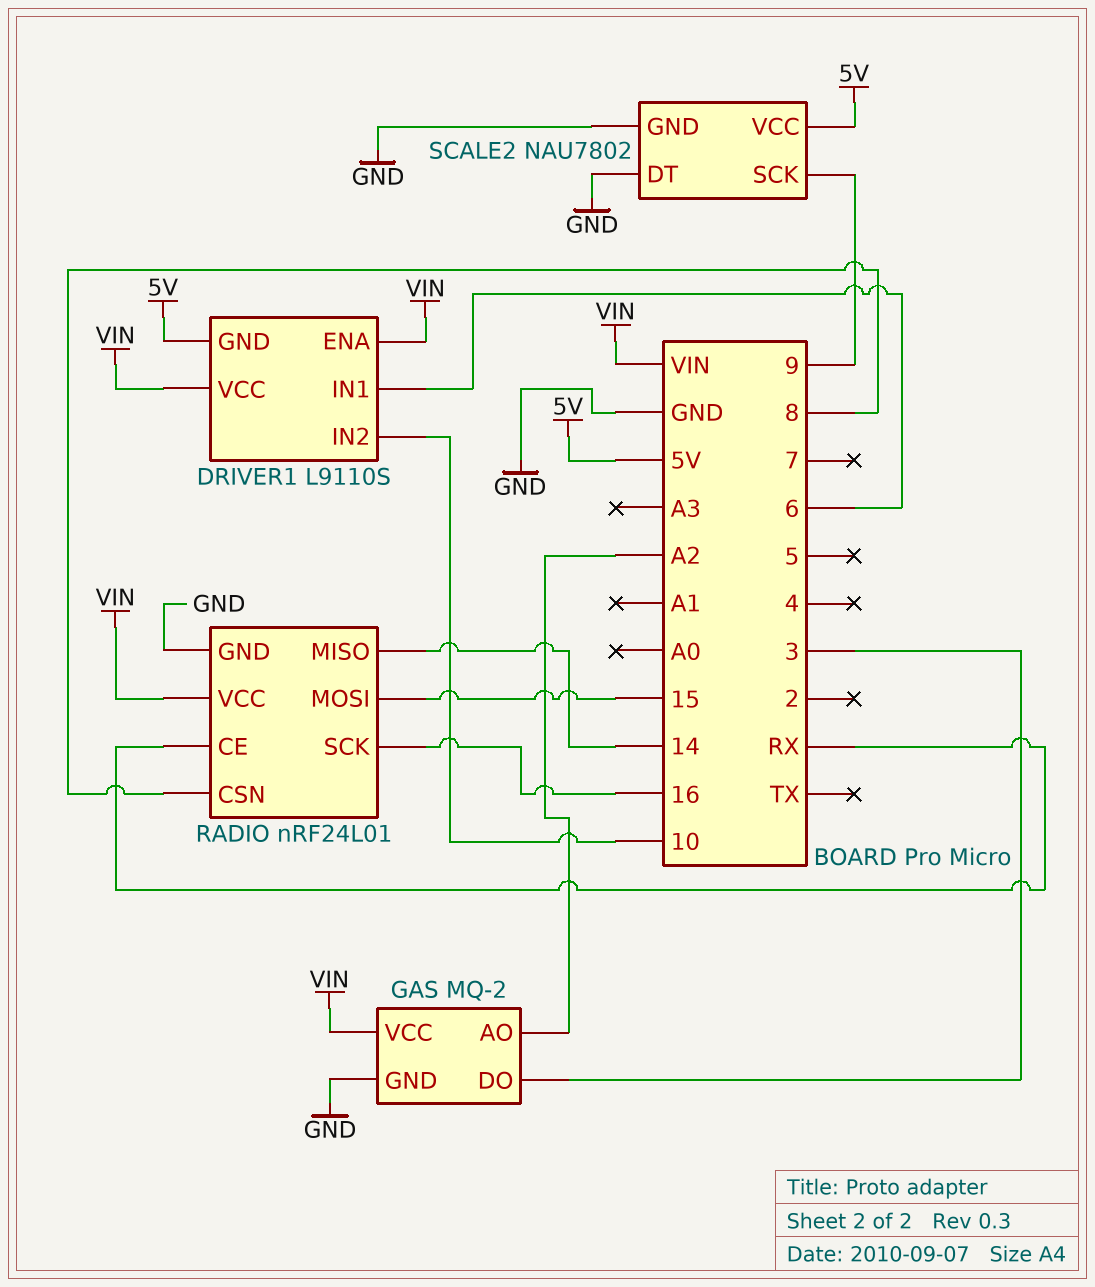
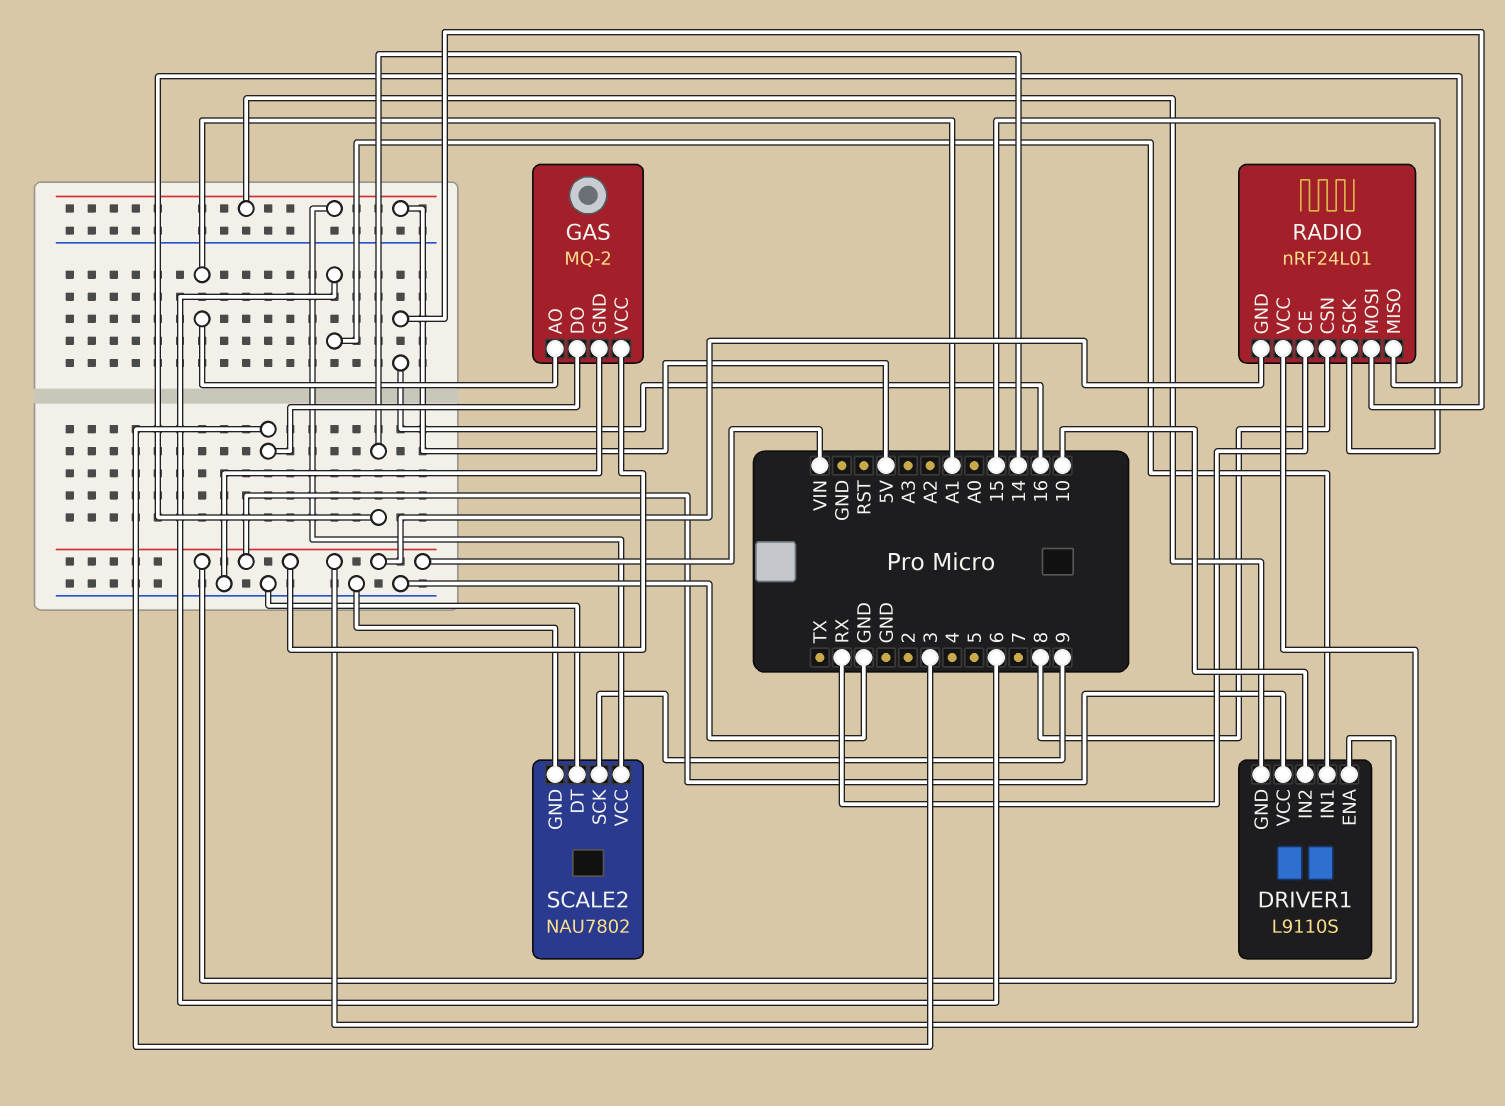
GAS pin AO: A2 -> A1
RADIO pin GND: GND -> VIN
RADIO pin MOSI: 15 -> 16
RADIO pin SCK: 16 -> 15

